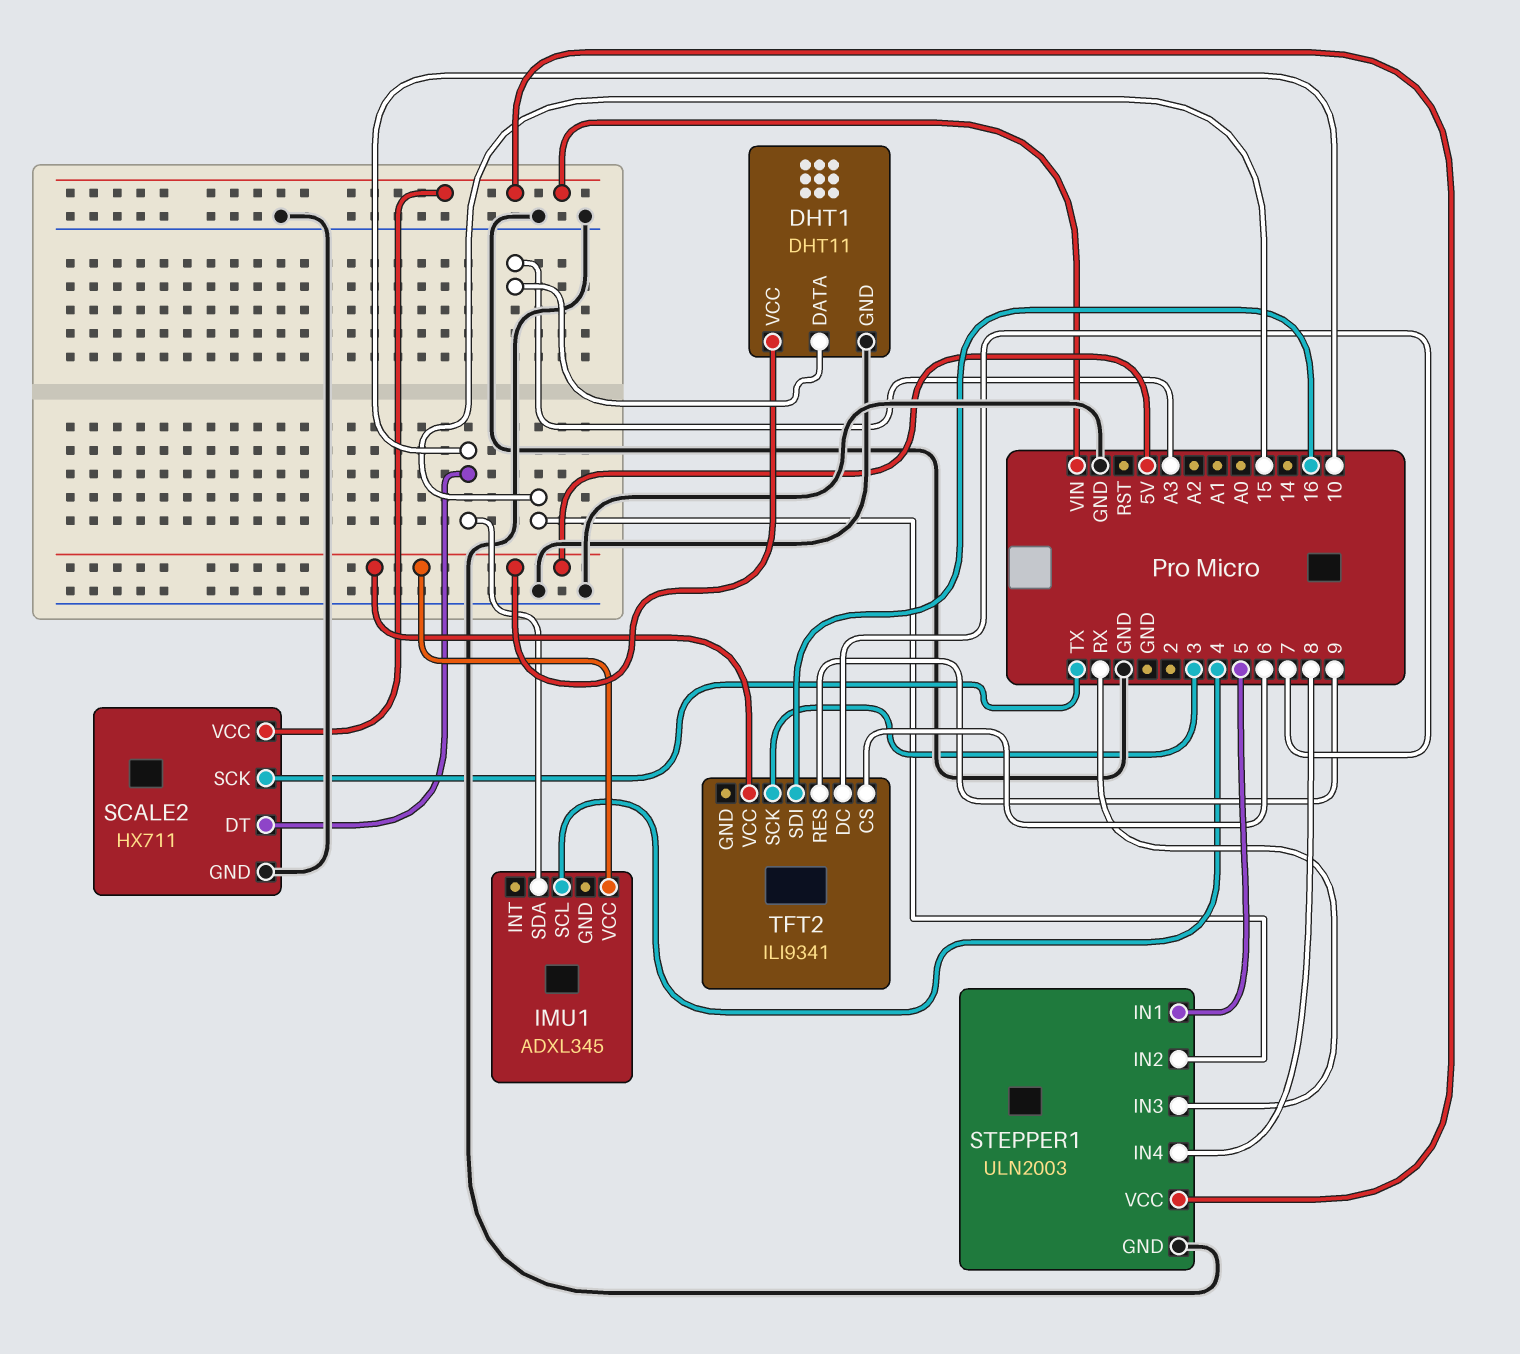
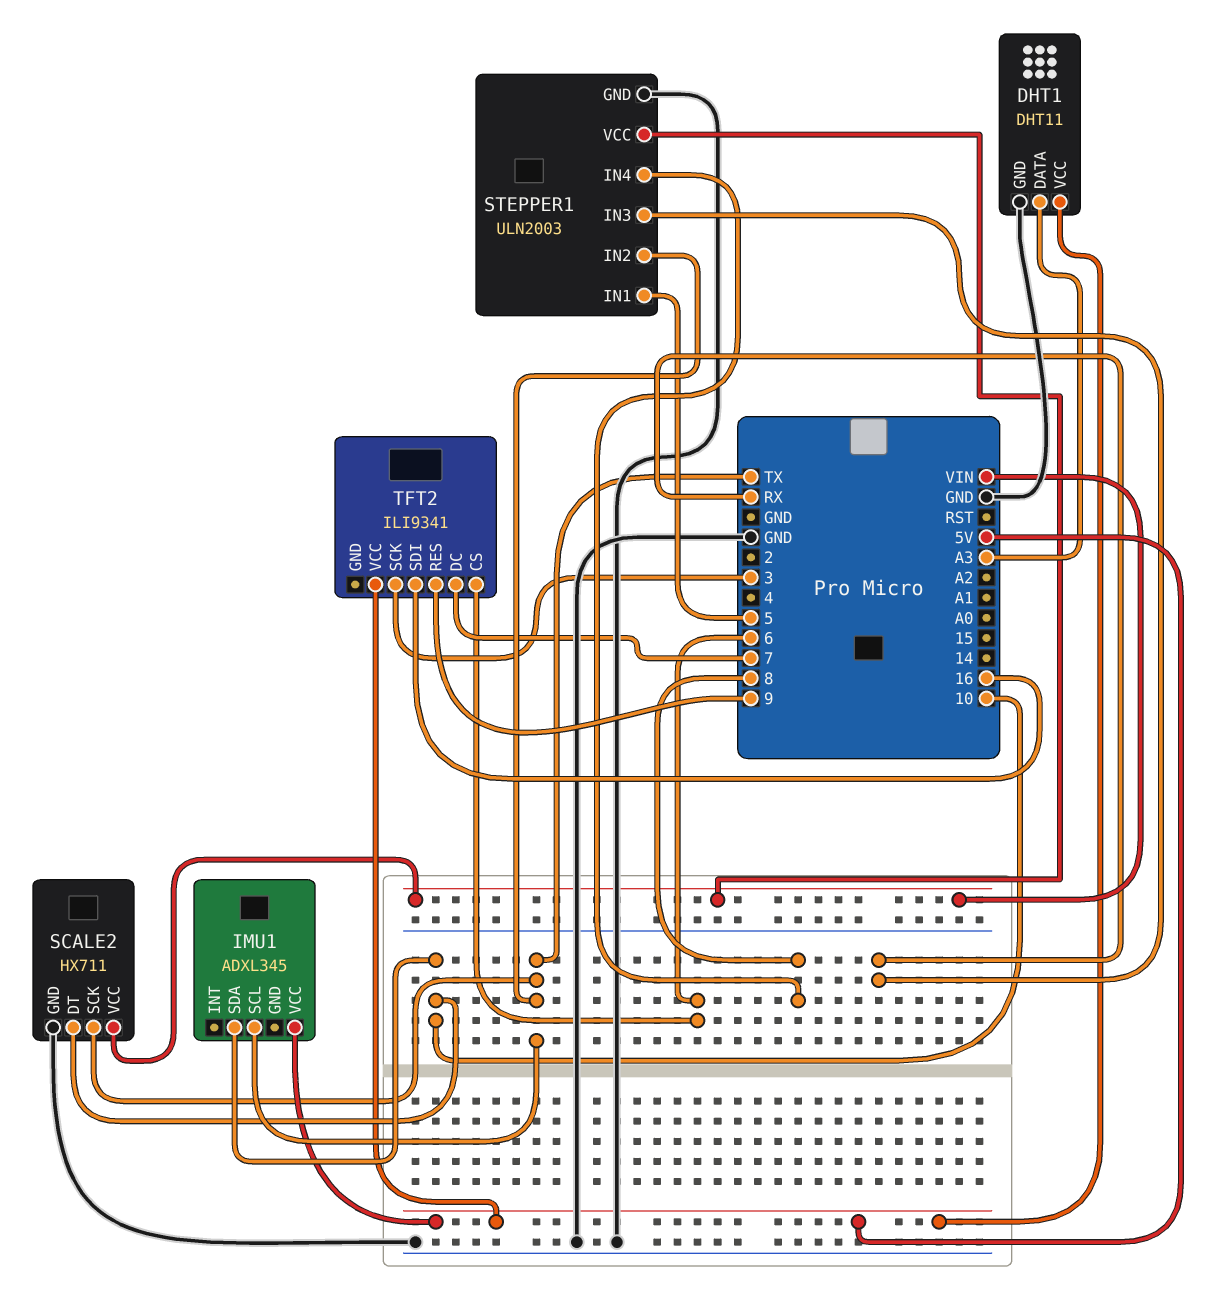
IMU1 pin SCL: 4 -> TX
STEPPER1 pin IN2: 15 -> TX

